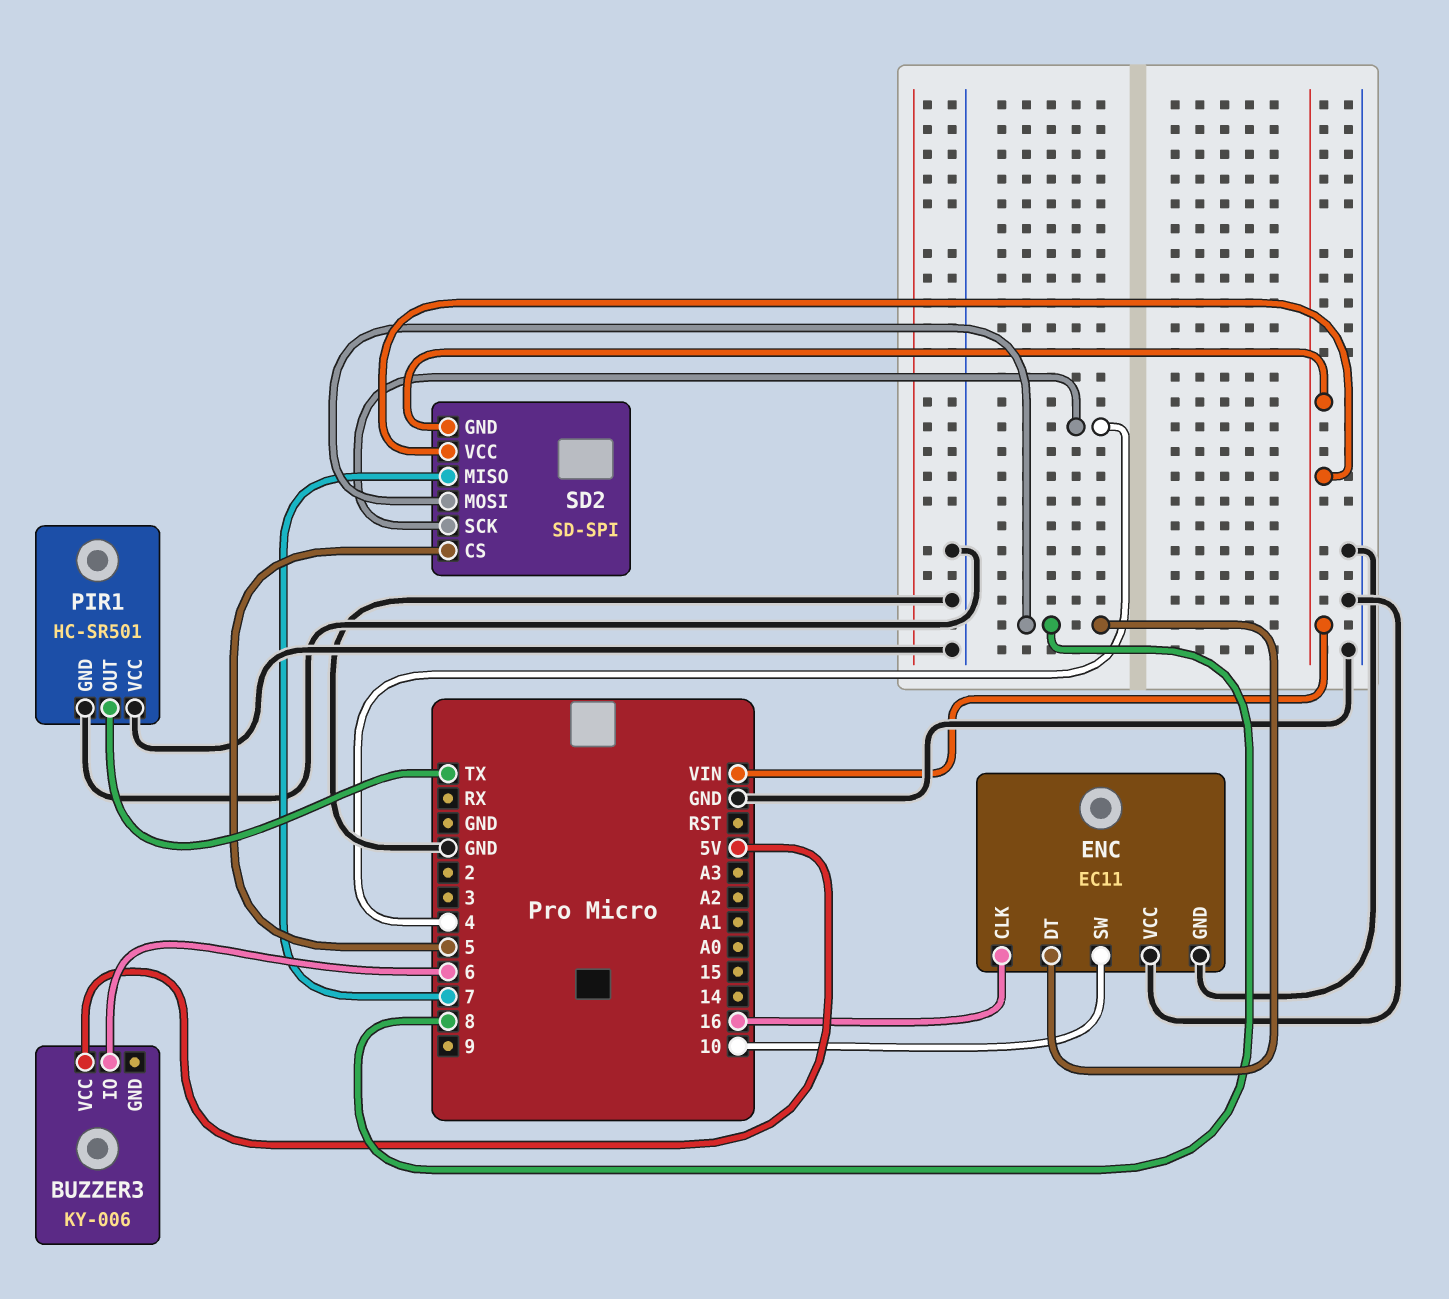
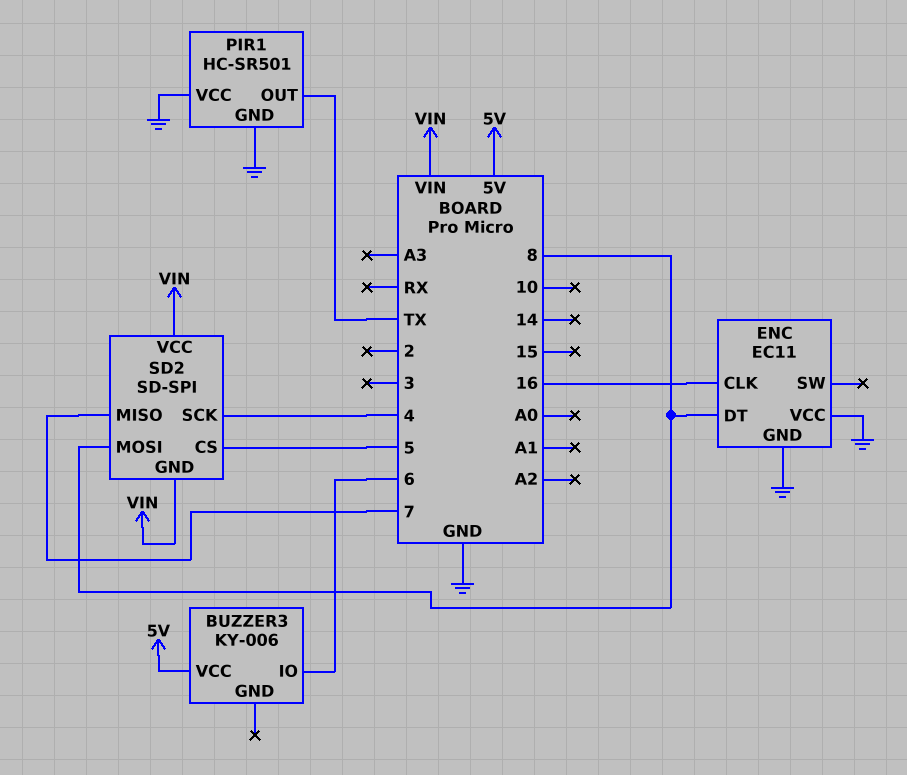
ENC pin SW: 10 -> none

